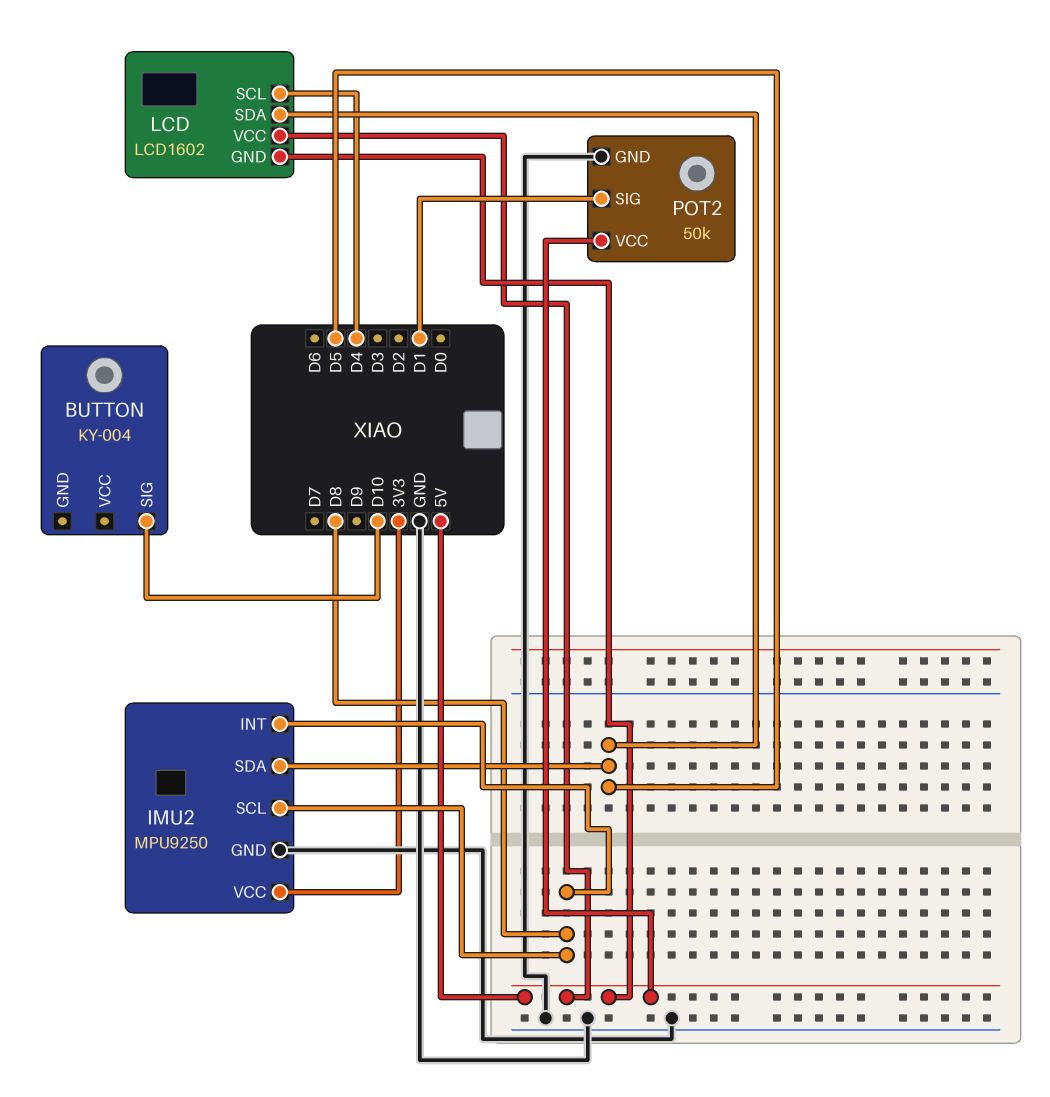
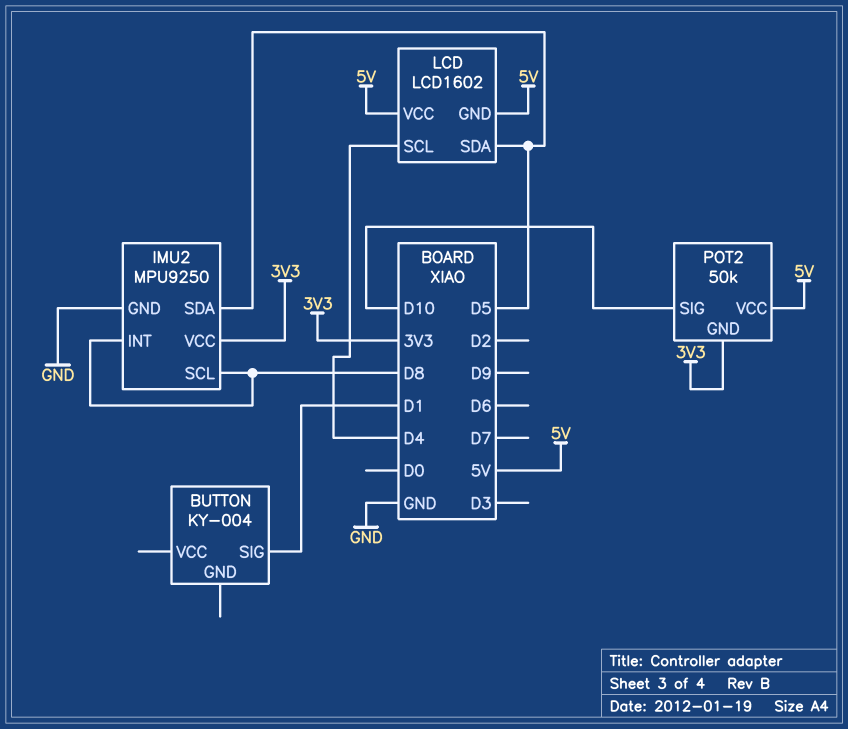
BUTTON pin SIG: D10 -> D1
POT2 pin GND: GND -> 3V3
POT2 pin SIG: D1 -> D10

